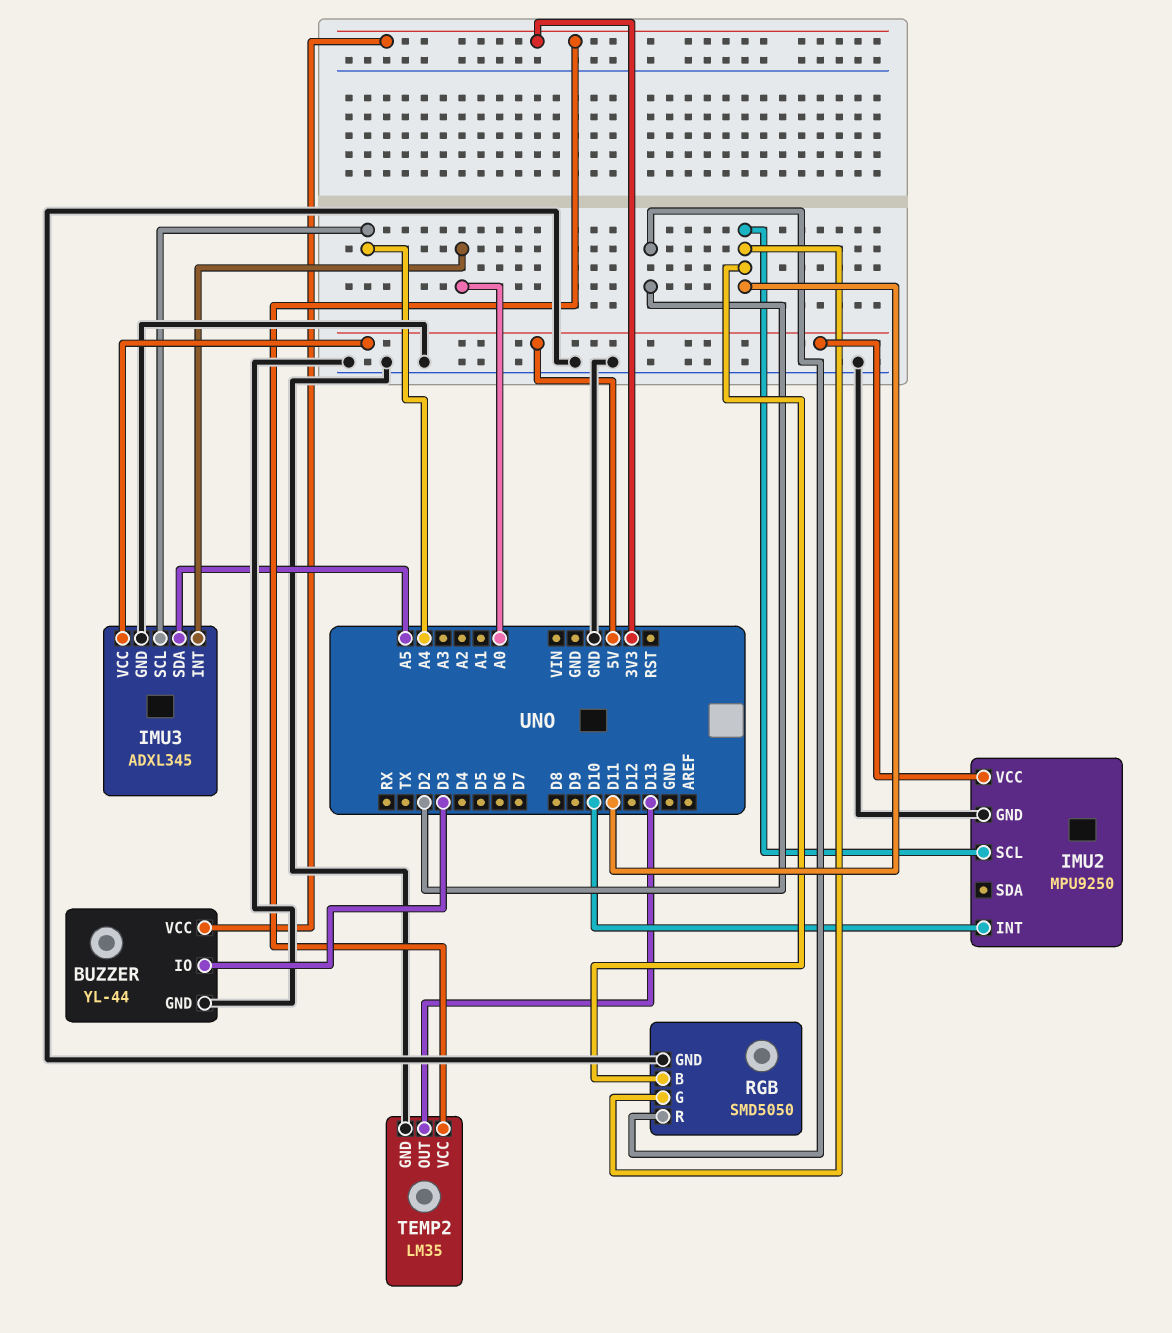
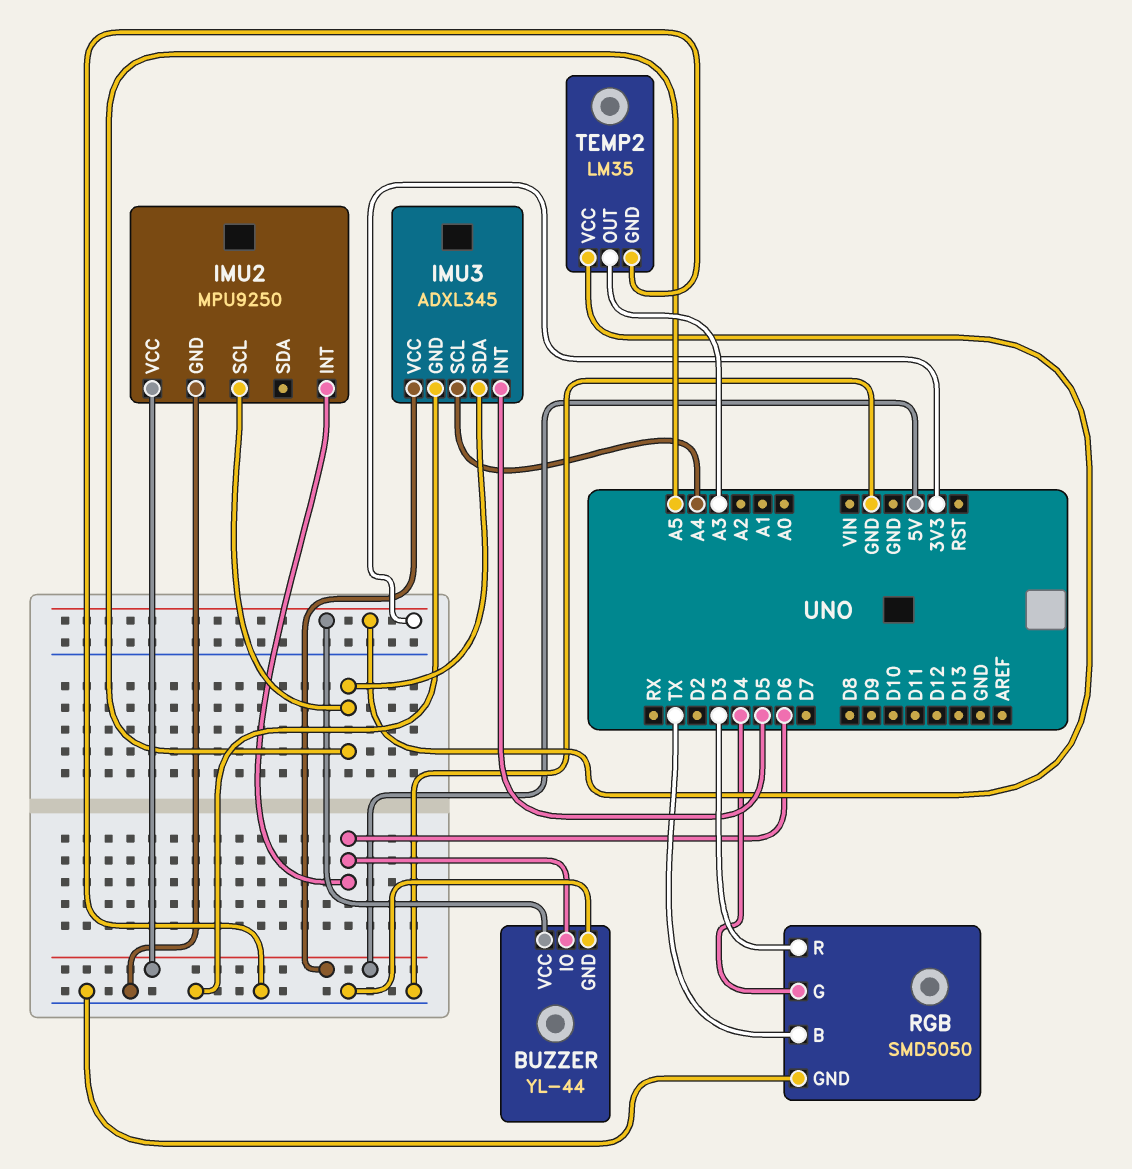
BUZZER pin IO: D3 -> D6
IMU2 pin INT: D10 -> D6
IMU2 pin SCL: D11 -> A5
IMU3 pin INT: A0 -> D5
RGB pin B: D11 -> TX
RGB pin G: D11 -> D4
RGB pin R: D2 -> D3
TEMP2 pin OUT: D13 -> A3

